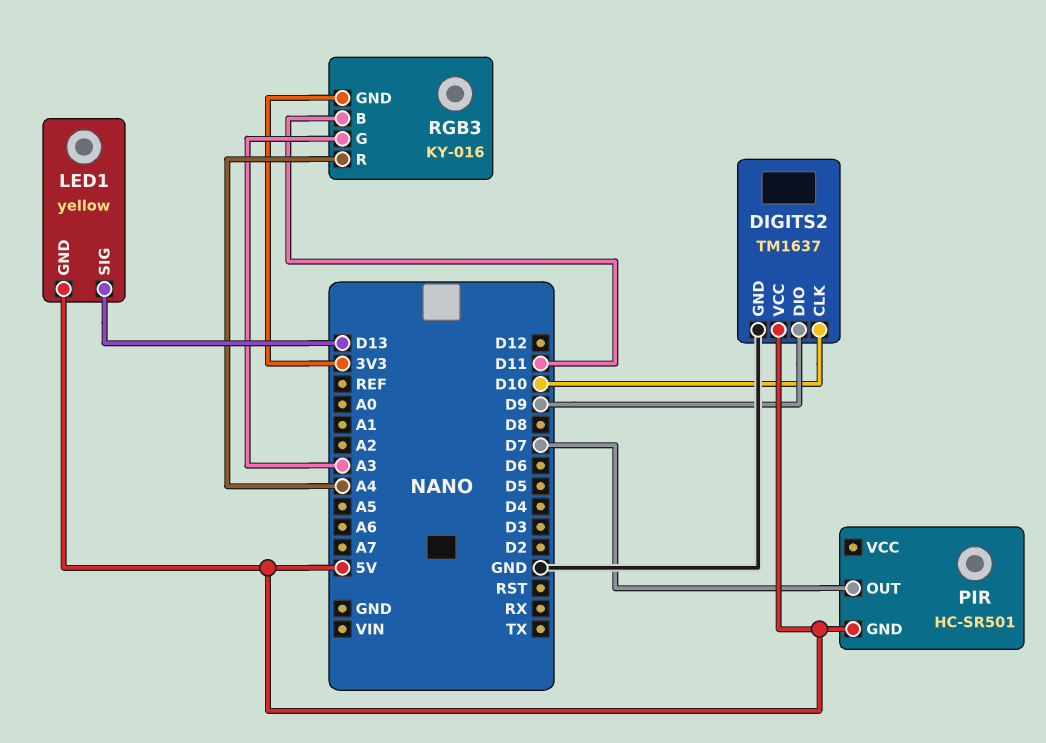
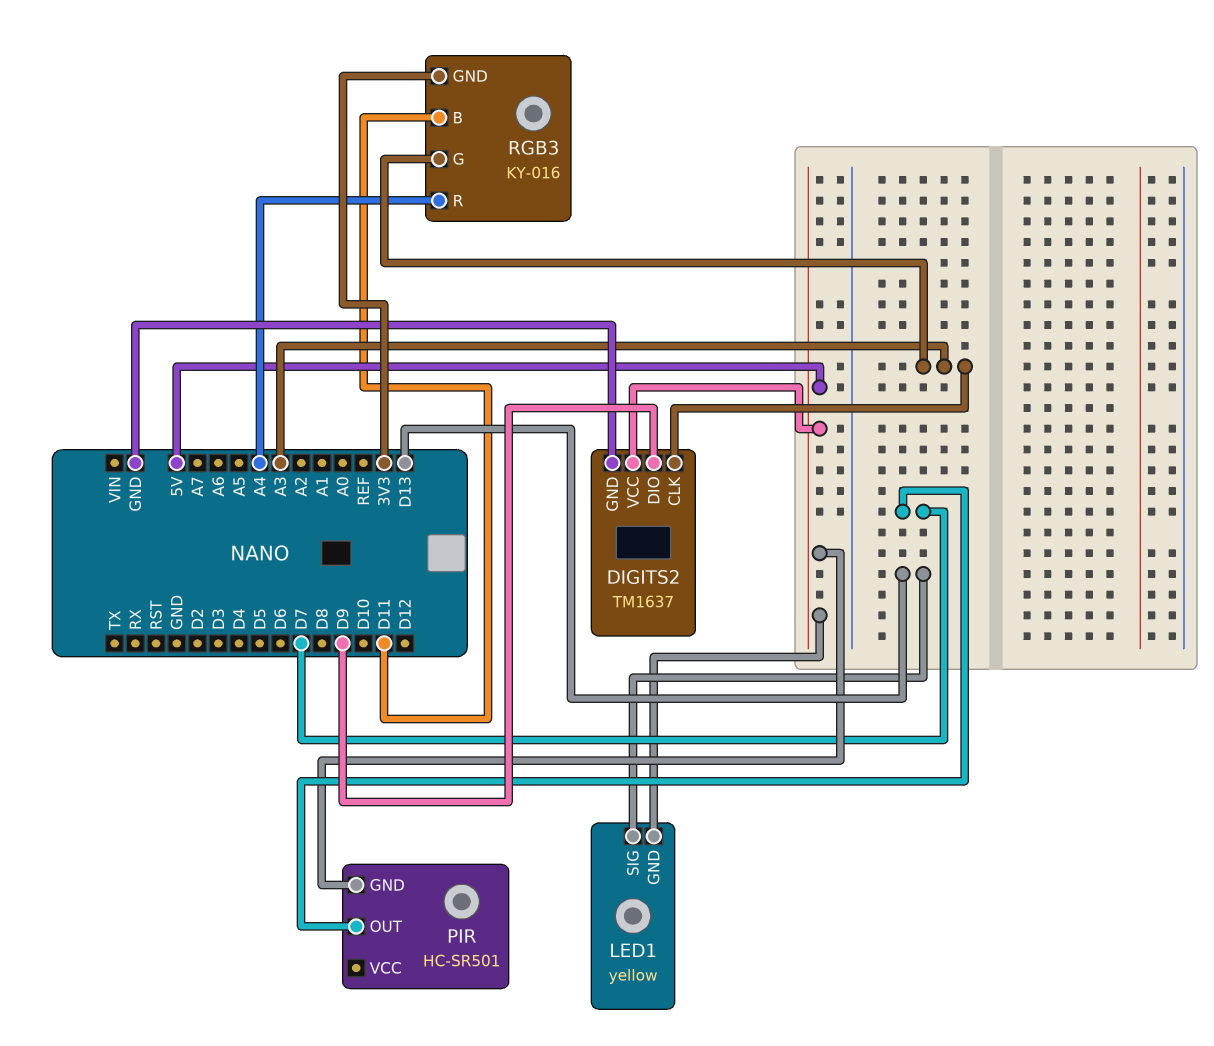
DIGITS2 pin CLK: D10 -> A3

